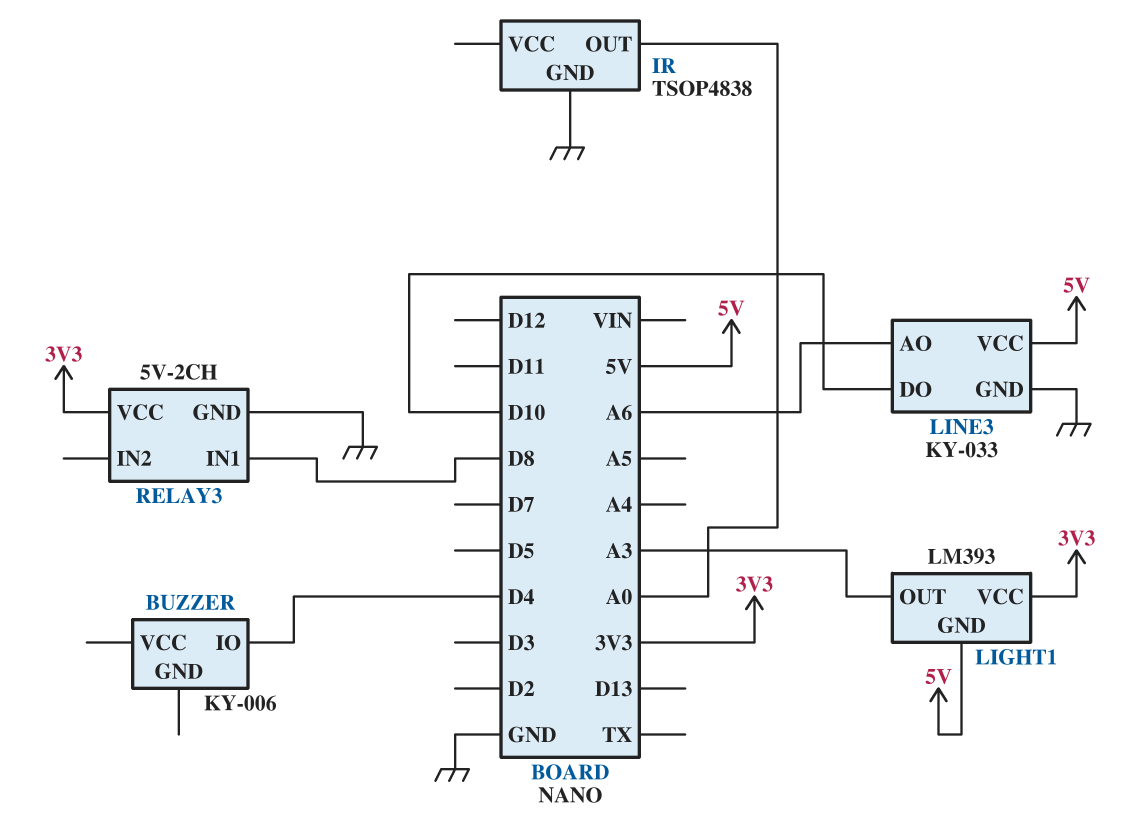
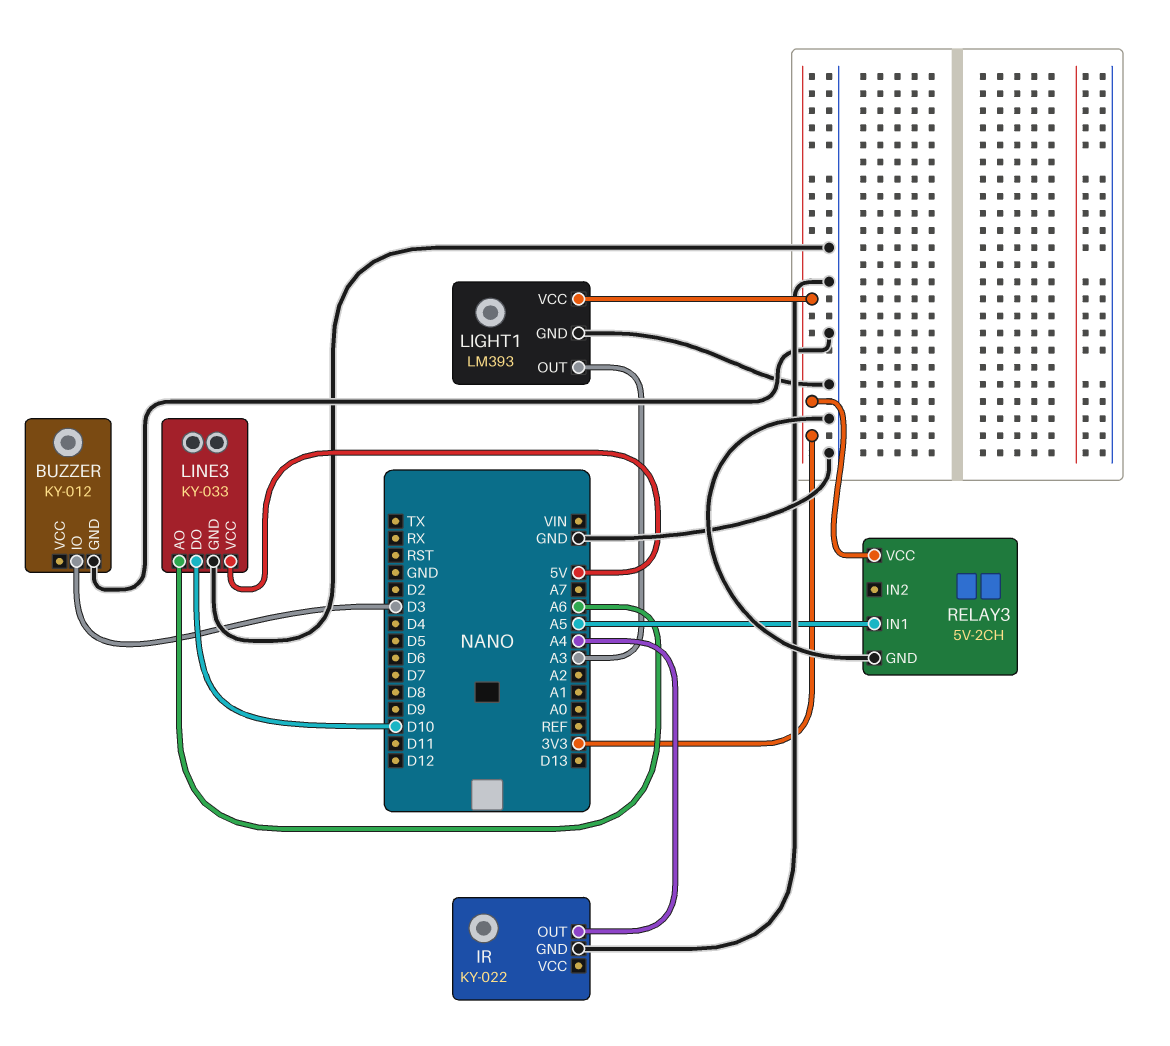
BUZZER: KY-006 -> KY-012
BUZZER pin GND: none -> GND
BUZZER pin IO: D4 -> D3
IR: TSOP4838 -> KY-022
IR pin OUT: A0 -> A4
LIGHT1 pin GND: 5V -> GND
RELAY3 pin IN1: D8 -> A5

